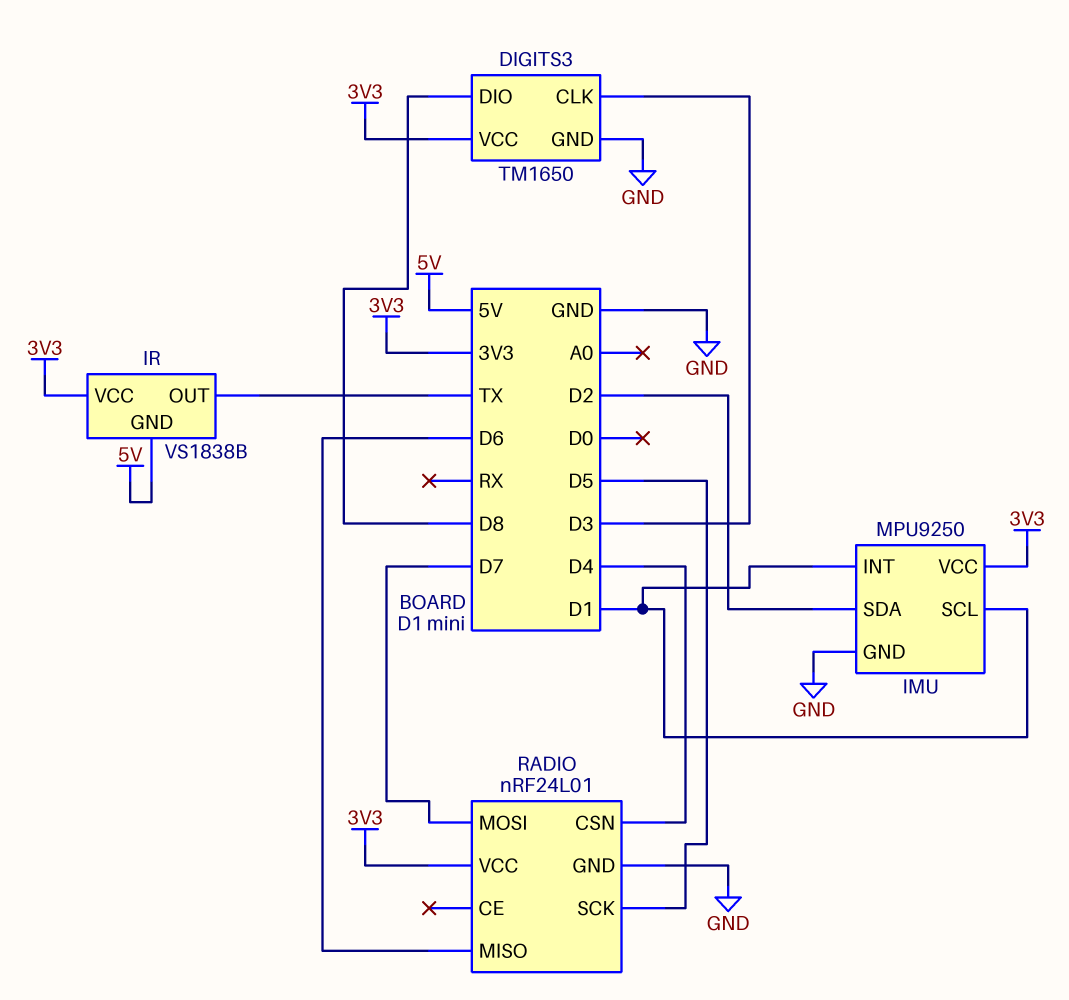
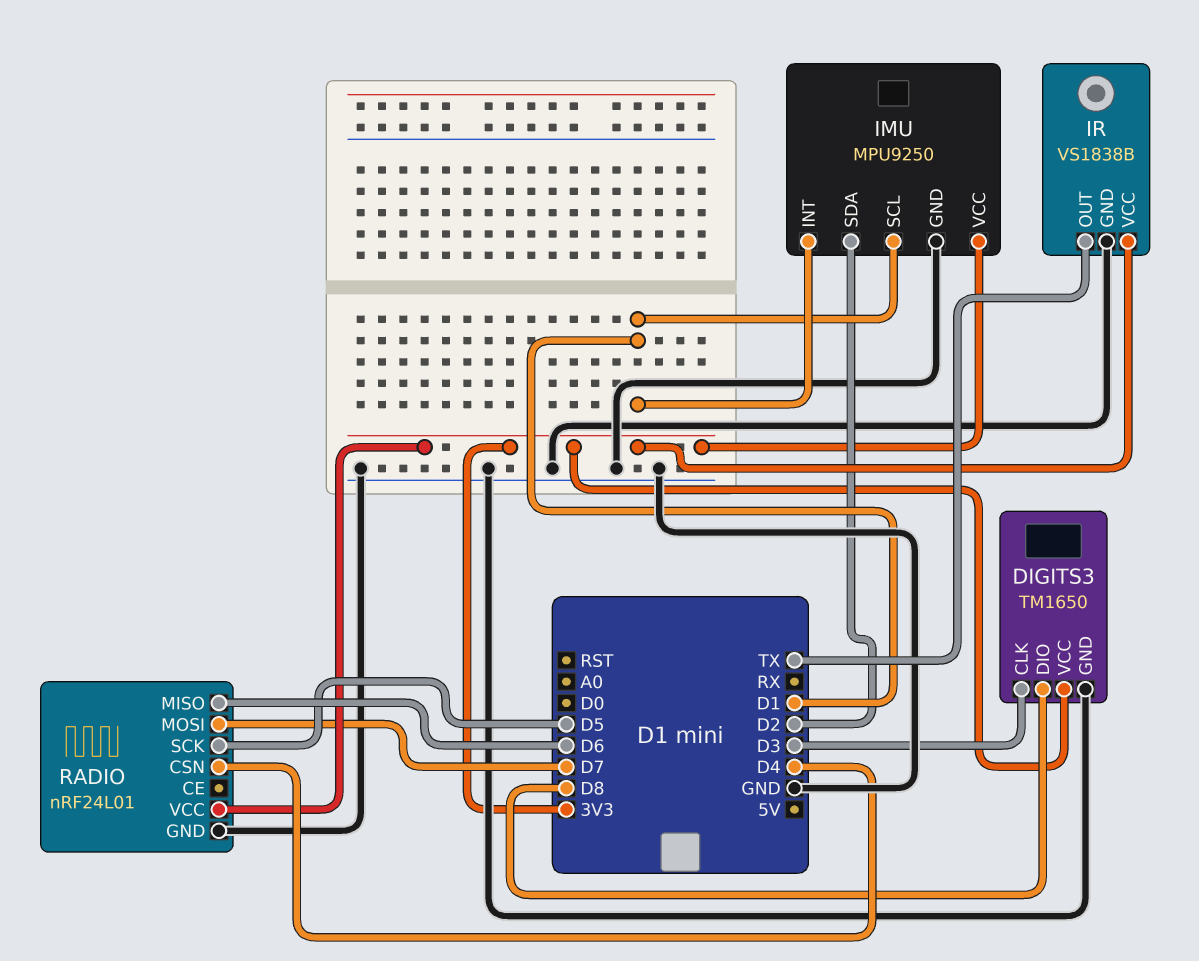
IR pin GND: 5V -> GND

